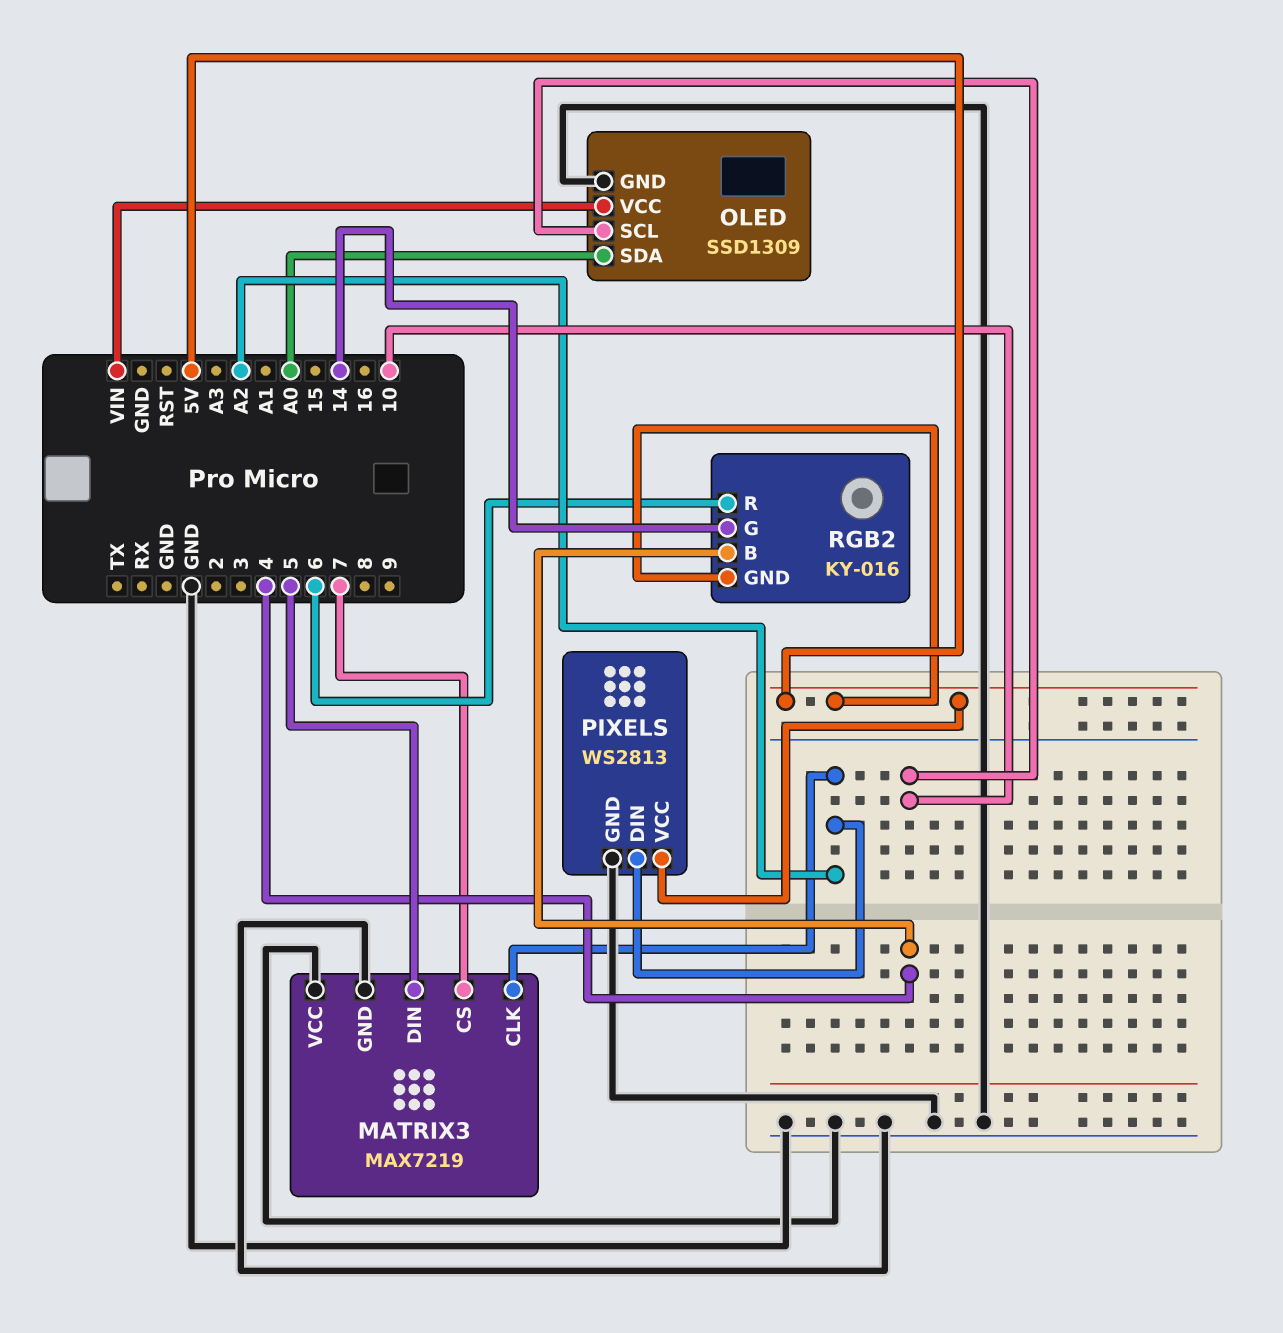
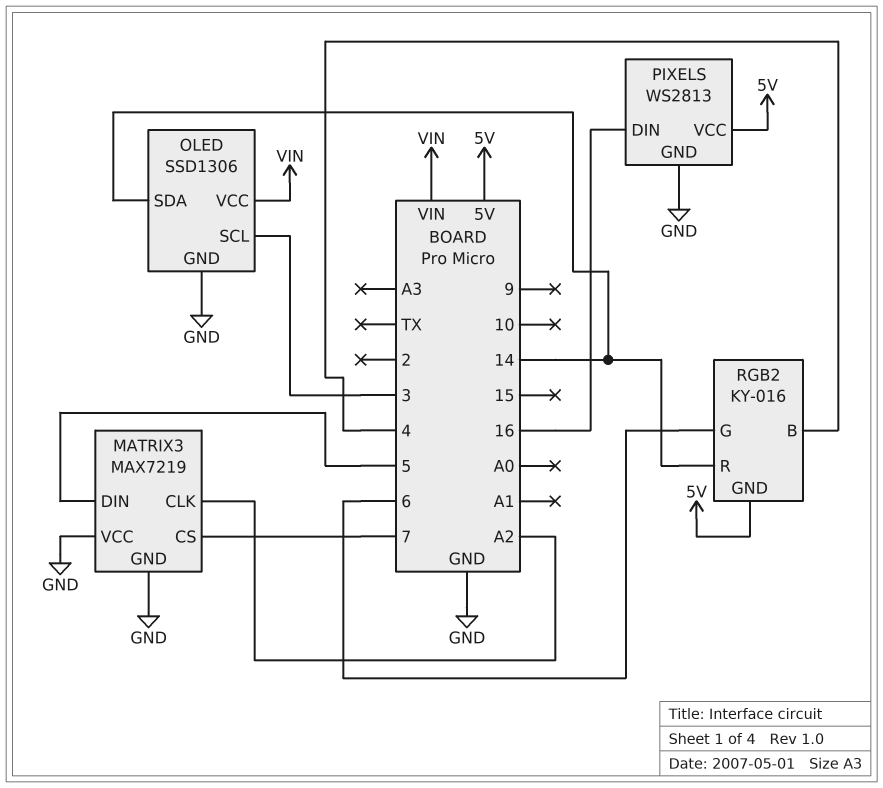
OLED: SSD1309 -> SSD1306
OLED pin SCL: 10 -> 3
OLED pin SDA: A0 -> 14
PIXELS pin DIN: A2 -> 16
RGB2 pin G: 14 -> 6
RGB2 pin R: 6 -> 14

